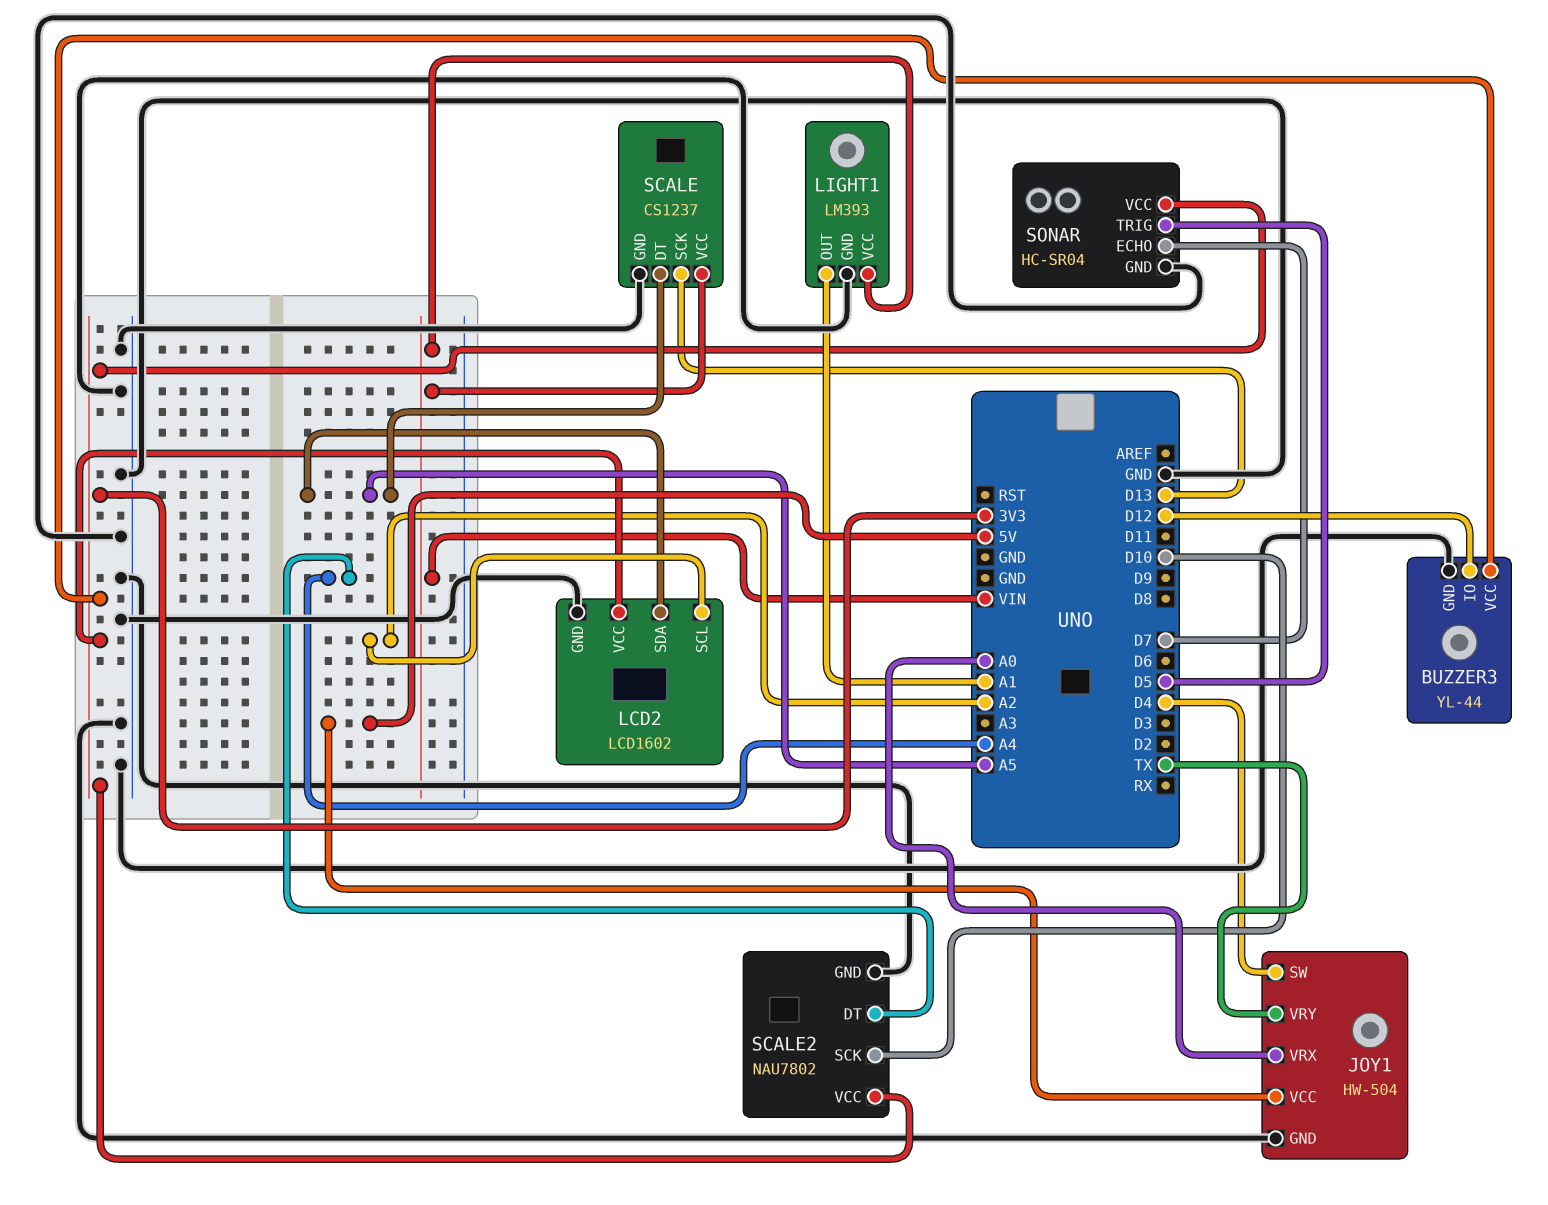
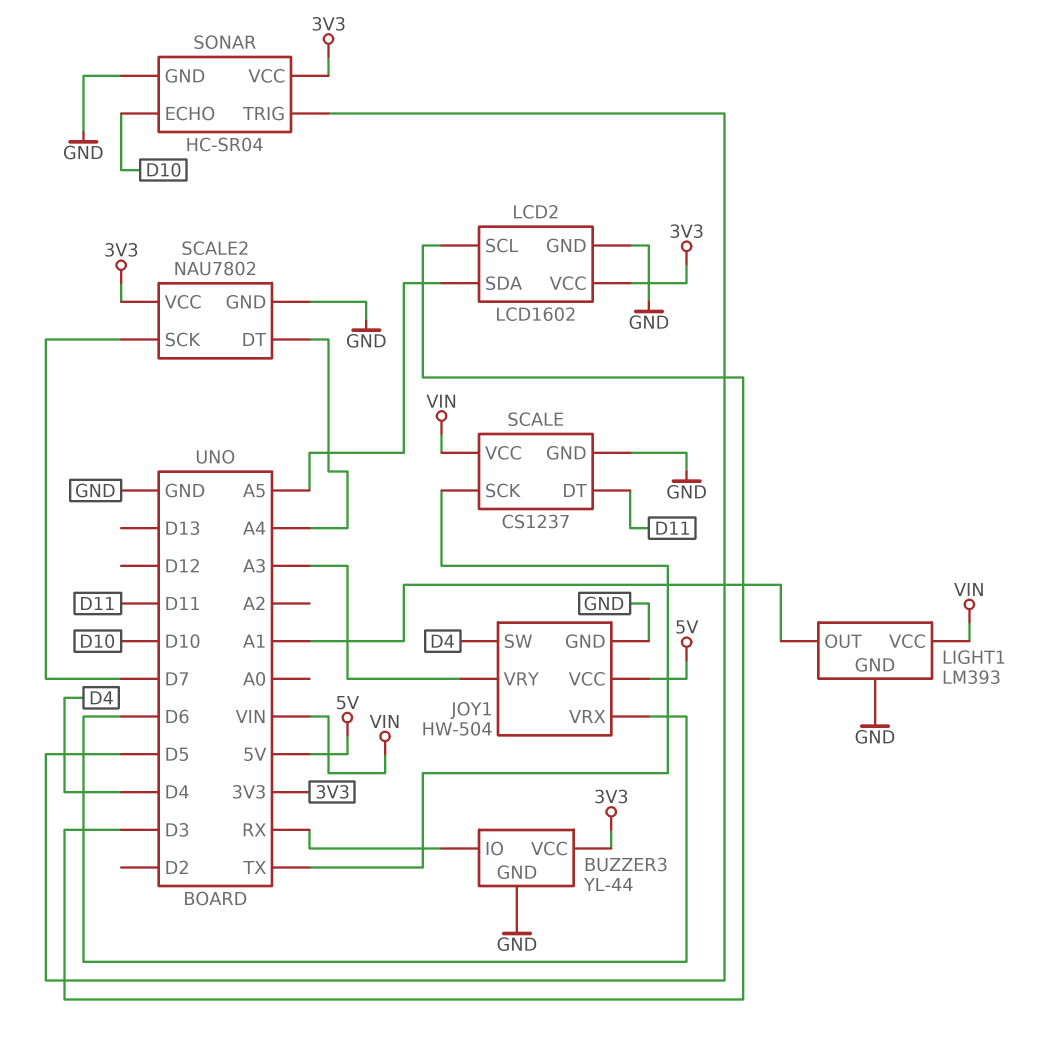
BUZZER3 pin IO: D12 -> RX
JOY1 pin VRX: A0 -> D6
JOY1 pin VRY: TX -> A3
LCD2 pin SCL: A2 -> D3
SCALE pin DT: A5 -> D11
SCALE pin SCK: D13 -> TX
SCALE2 pin SCK: D10 -> D7
SONAR pin ECHO: D7 -> D10

